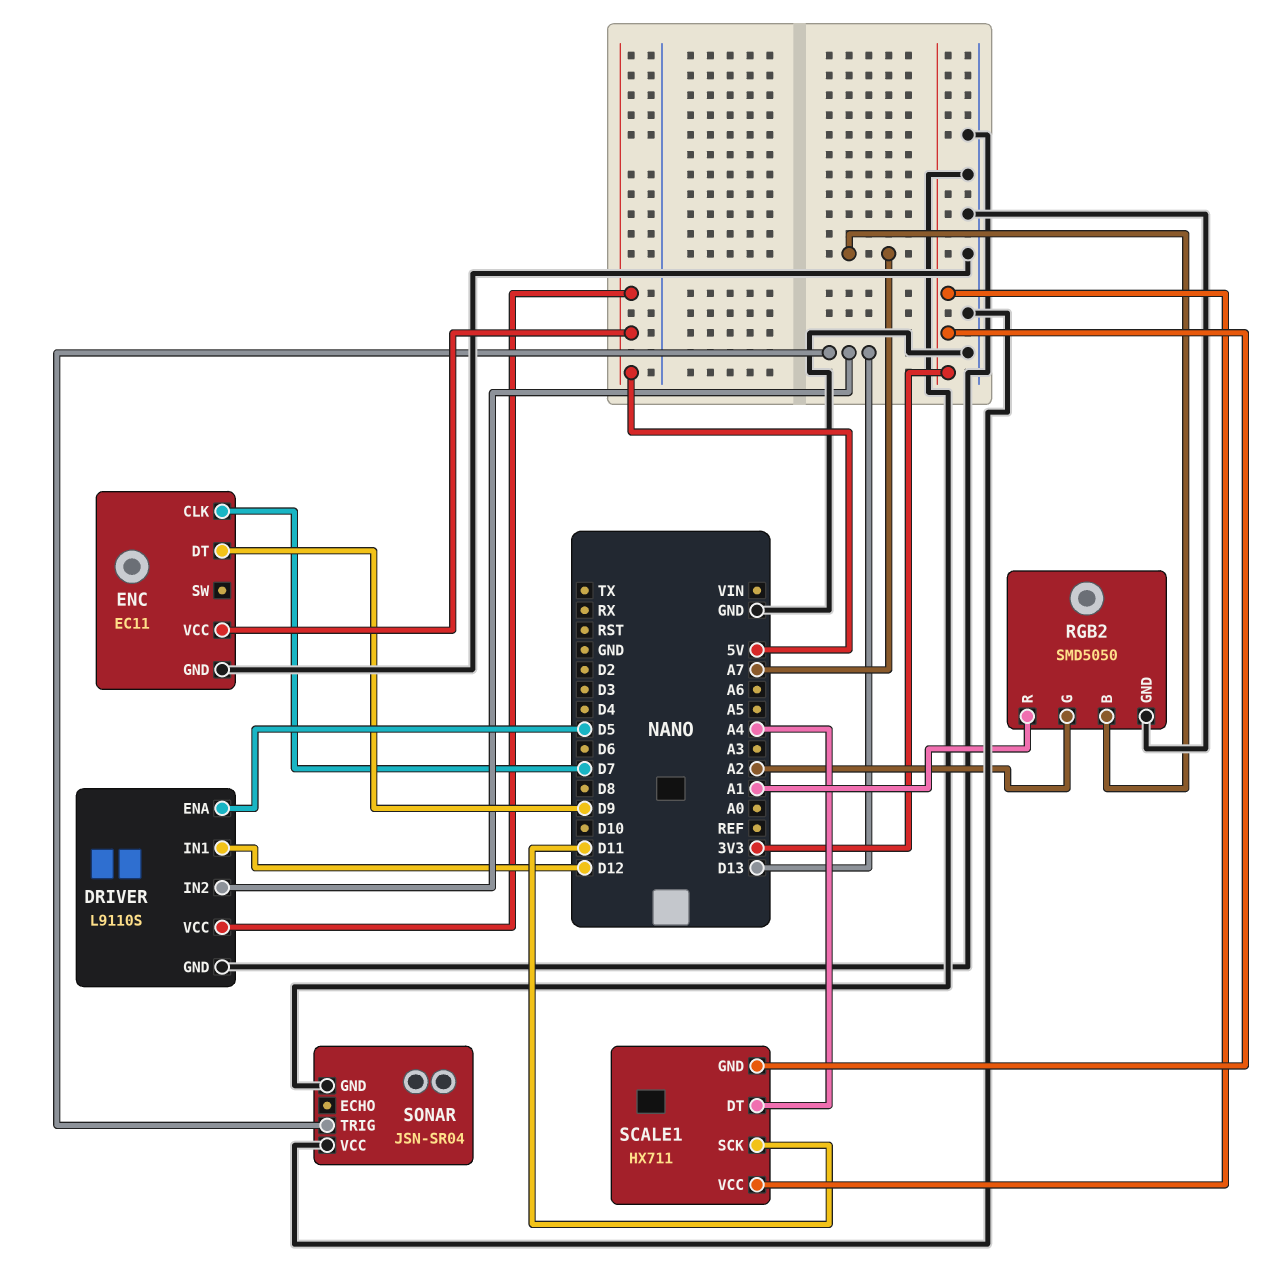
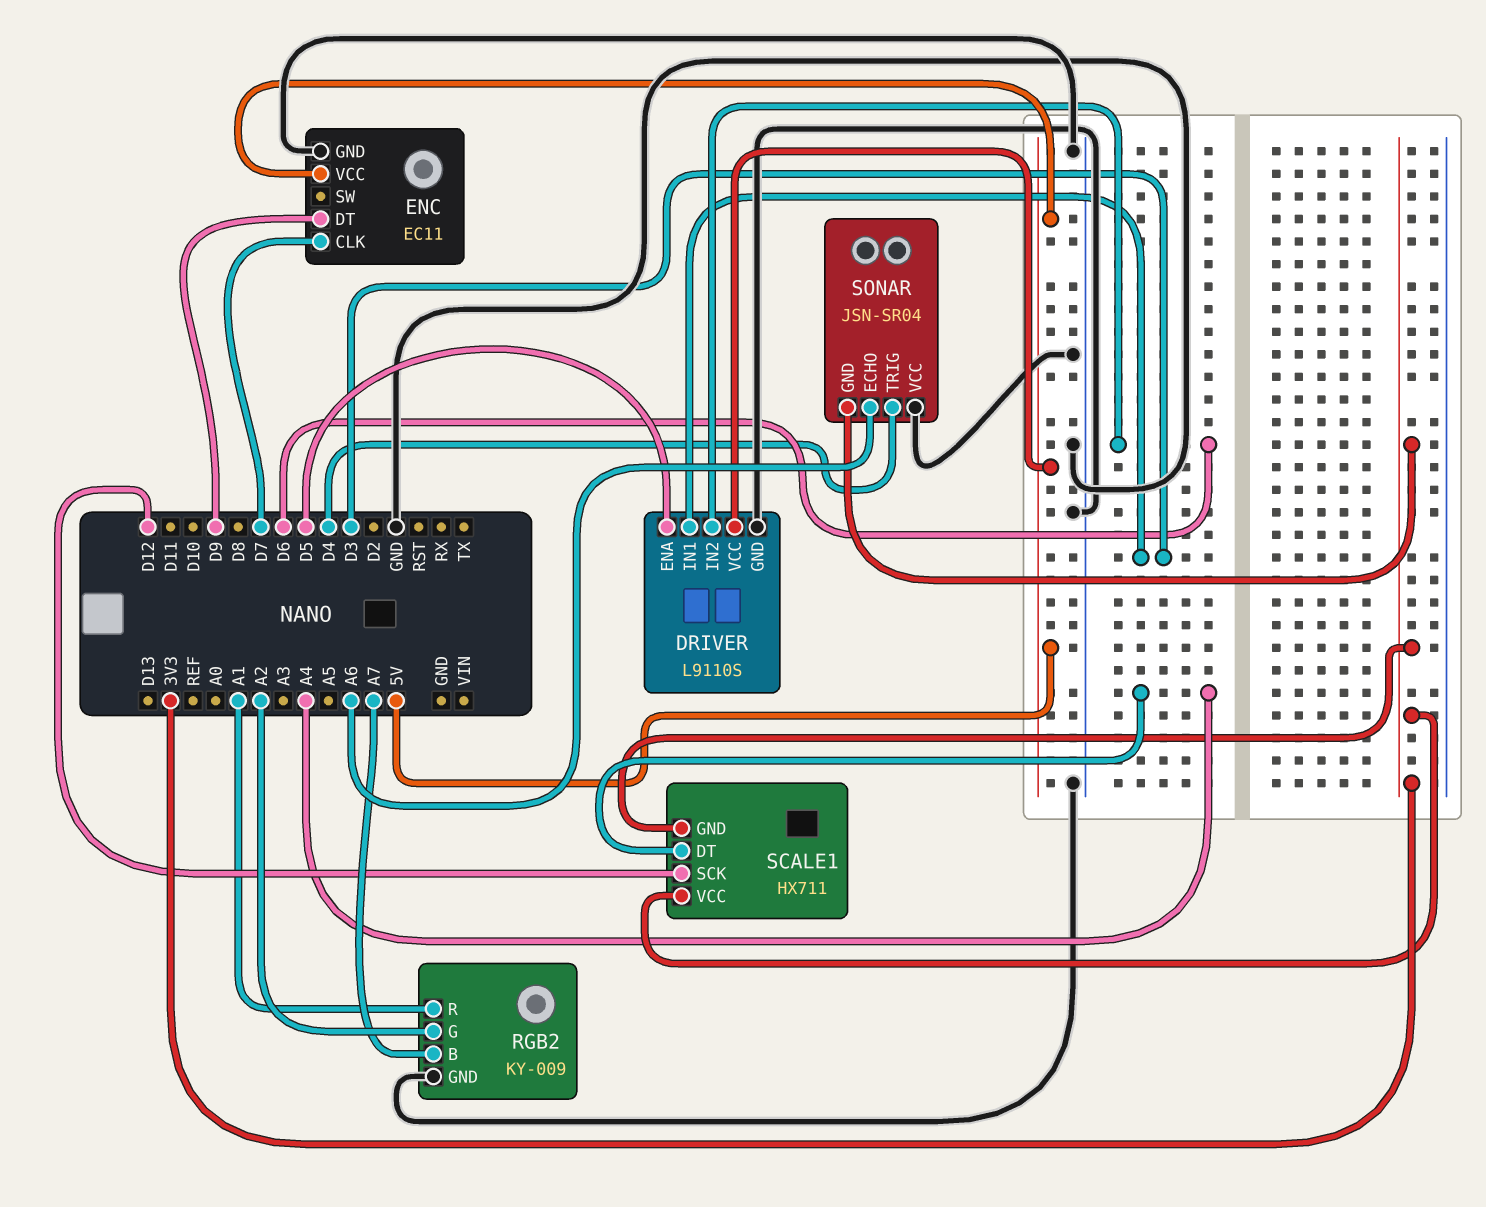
DRIVER pin IN1: D12 -> D3
DRIVER pin IN2: D13 -> D6
RGB2: SMD5050 -> KY-009
SCALE1 pin SCK: D11 -> D12
SONAR pin ECHO: none -> A6
SONAR pin GND: GND -> 3V3
SONAR pin TRIG: D13 -> D4

